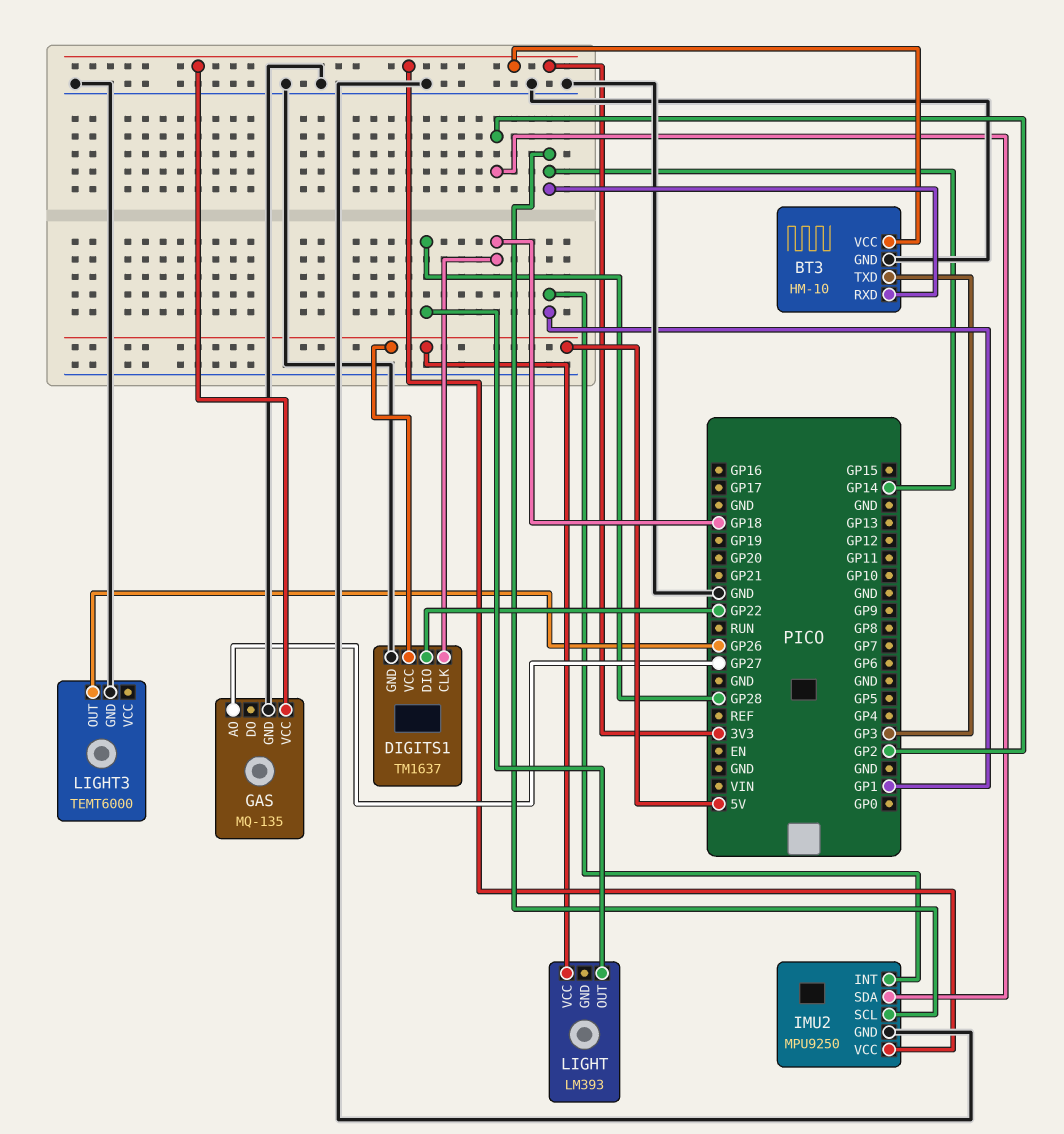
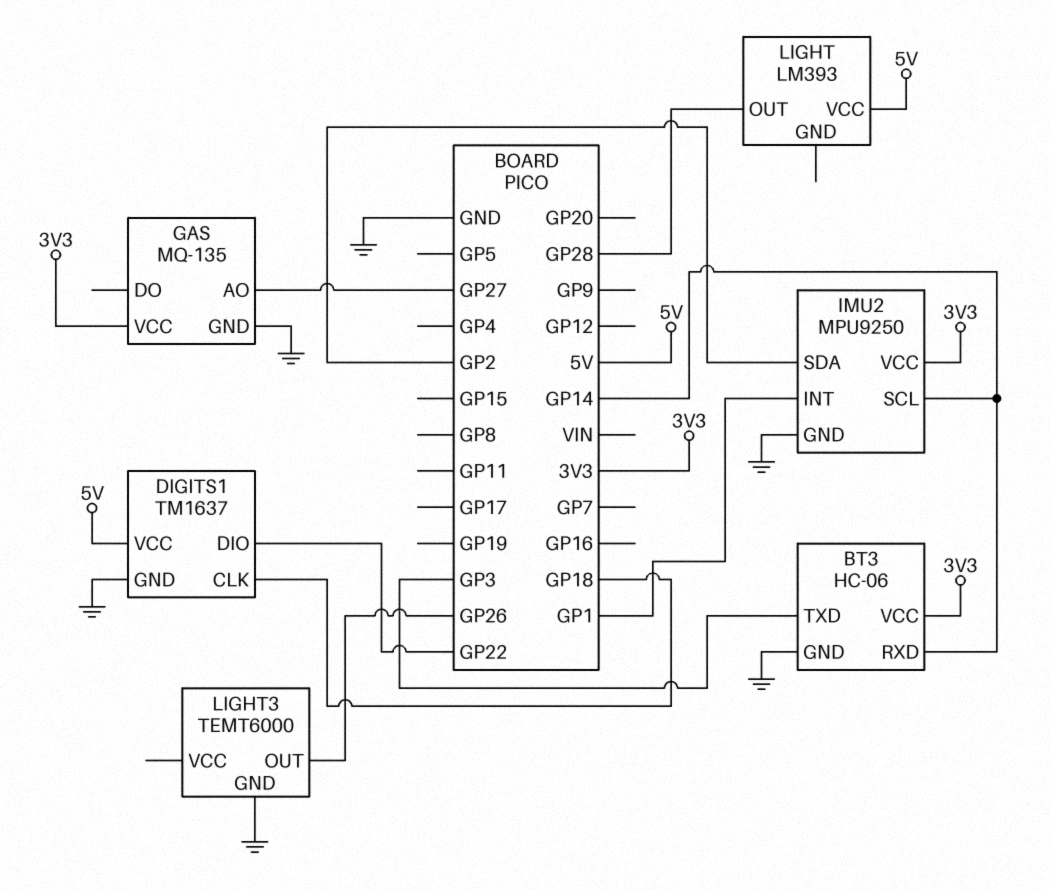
BT3: HM-10 -> HC-06

